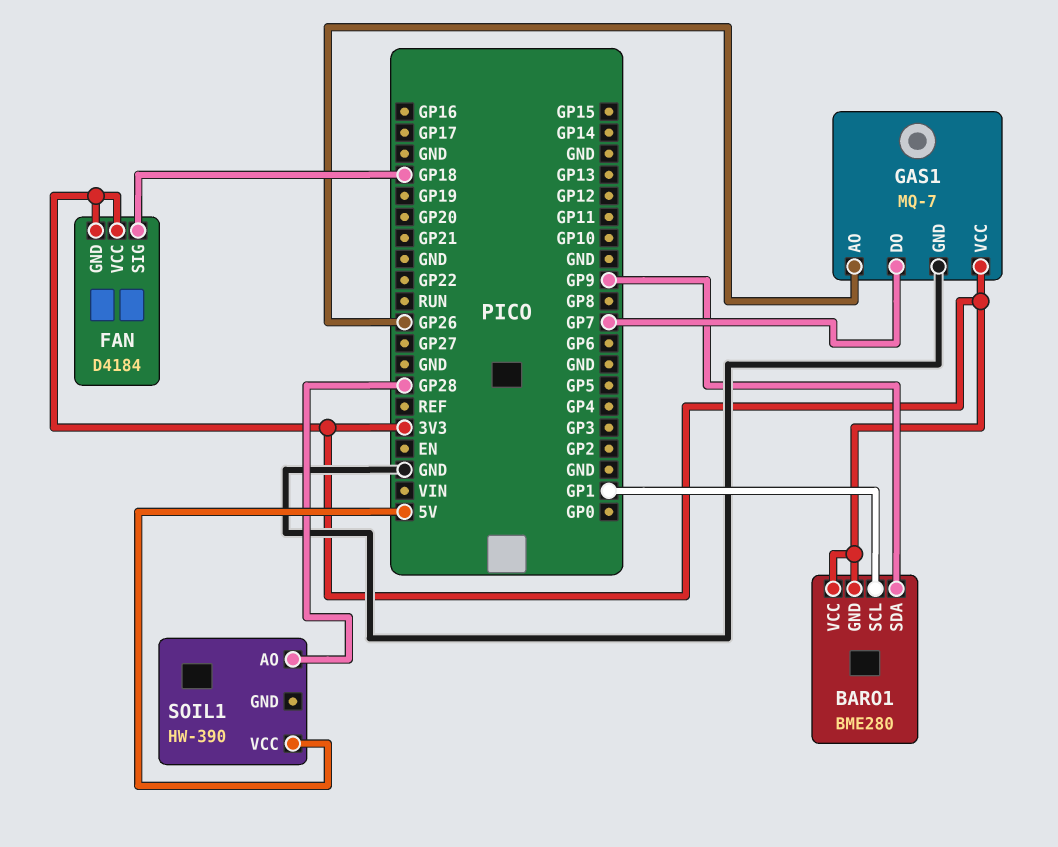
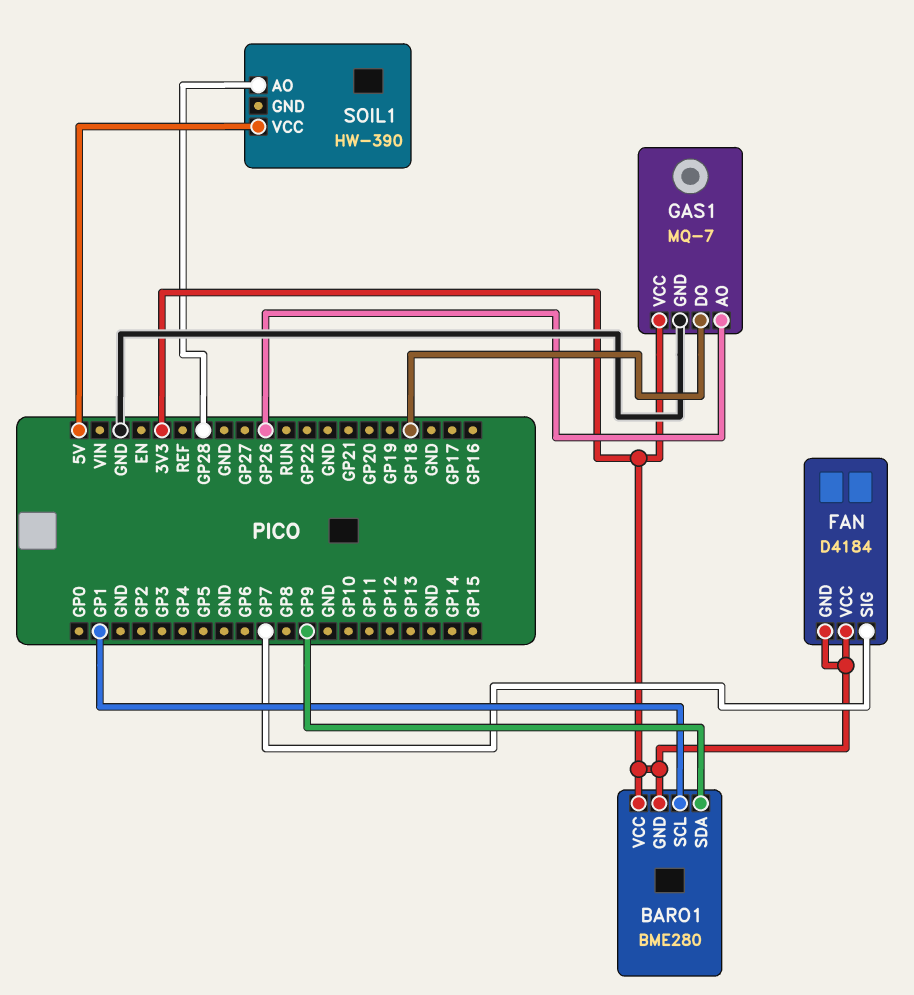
FAN pin SIG: GP18 -> GP7
GAS1 pin DO: GP7 -> GP18

